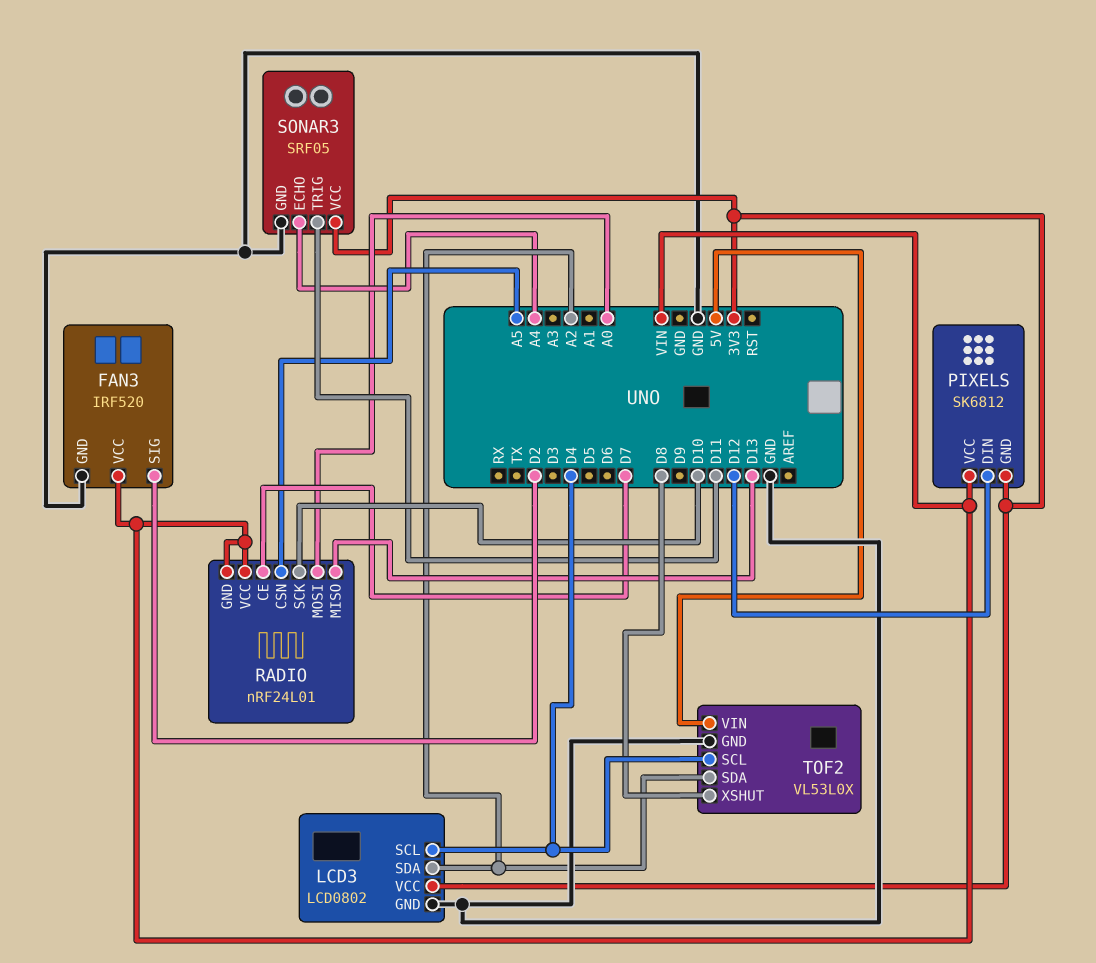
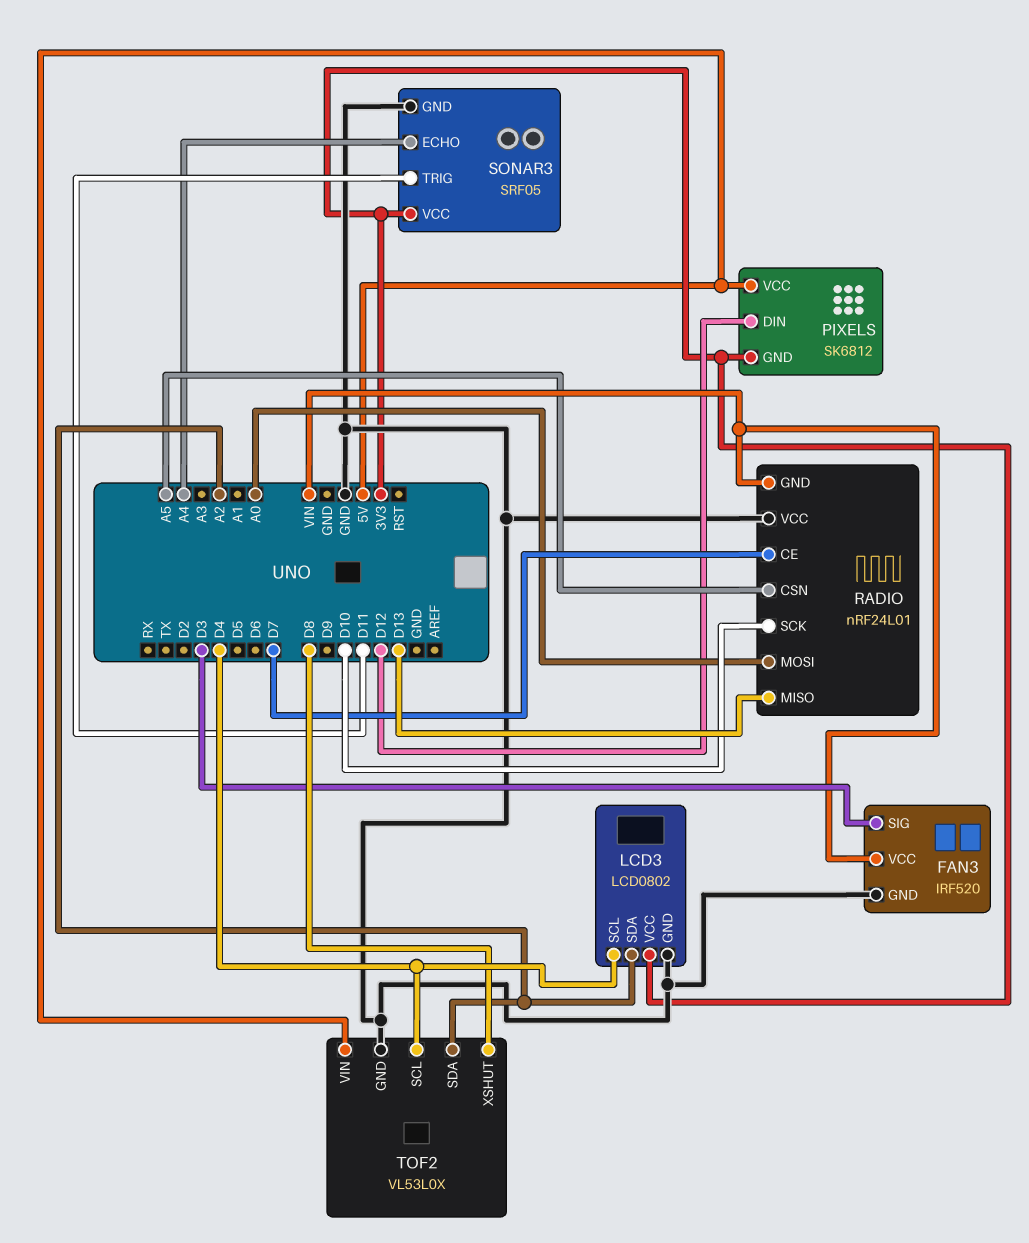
FAN3 pin SIG: D2 -> D3
PIXELS pin VCC: VIN -> 5V
RADIO pin VCC: VIN -> GND

